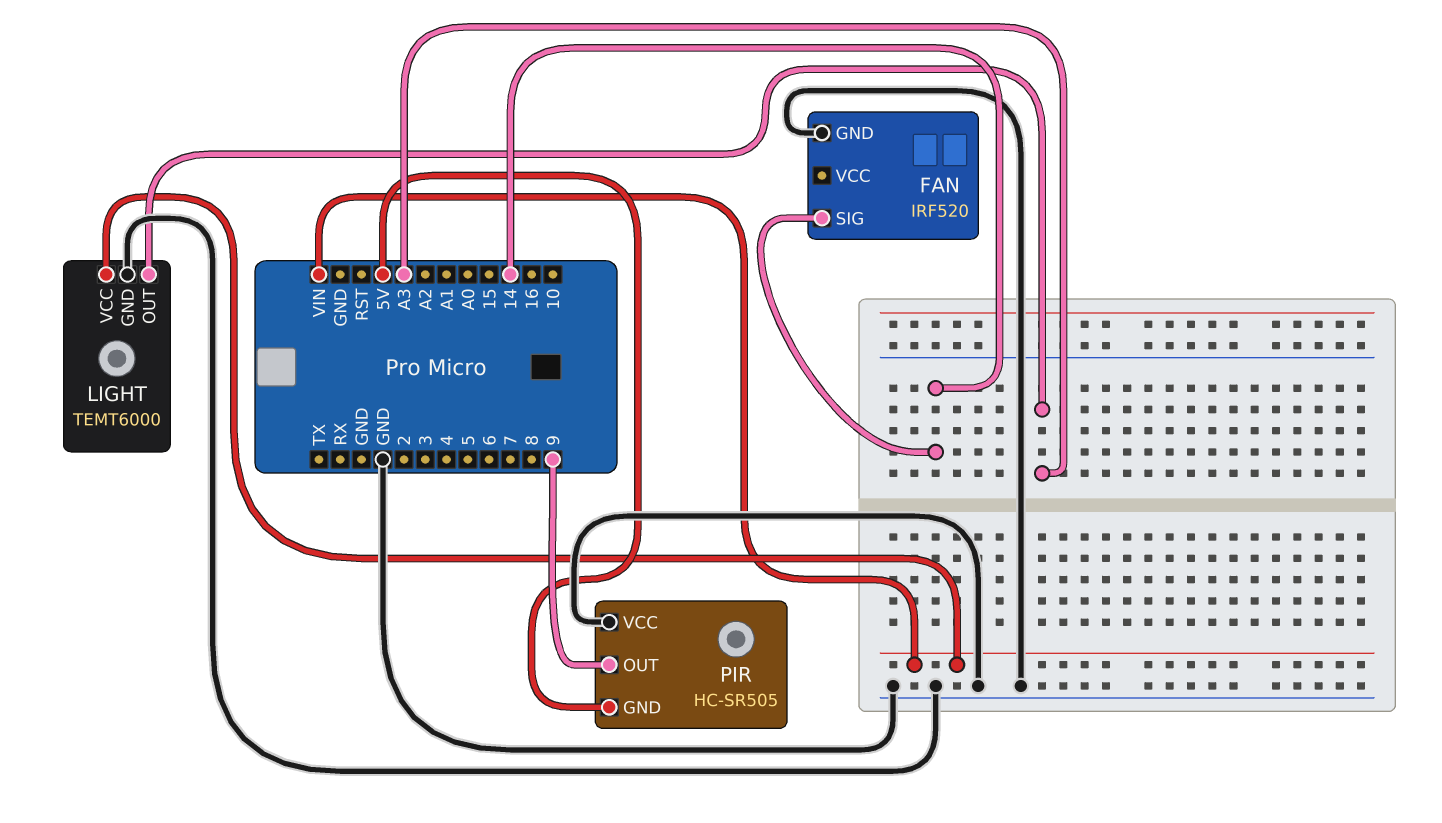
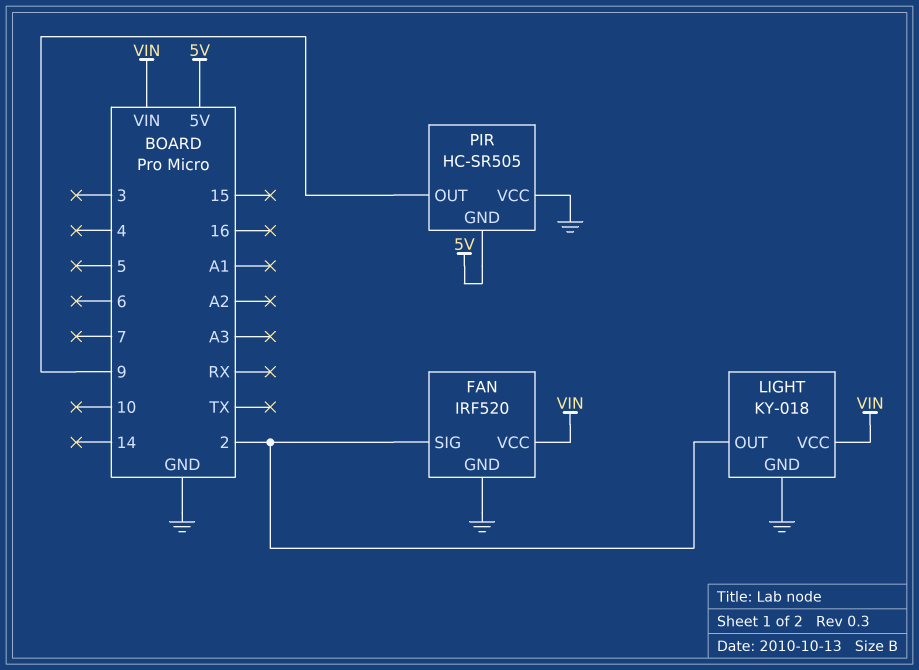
FAN pin SIG: 14 -> 2
FAN pin VCC: none -> VIN
LIGHT: TEMT6000 -> KY-018
LIGHT pin OUT: A3 -> 2

